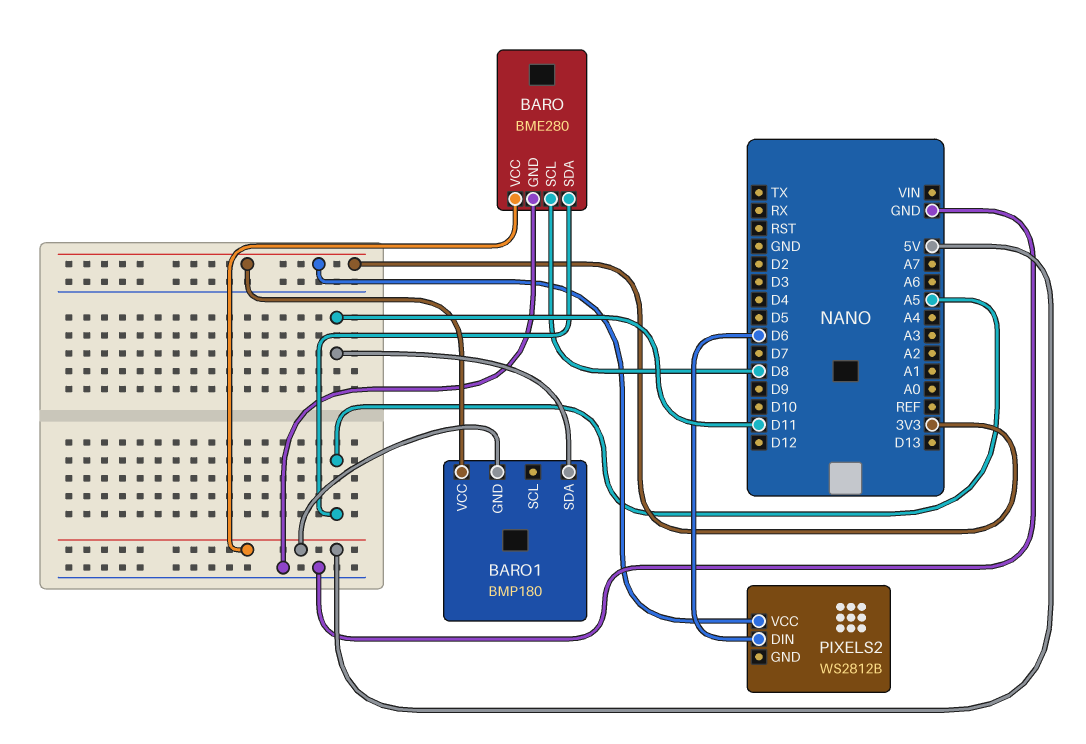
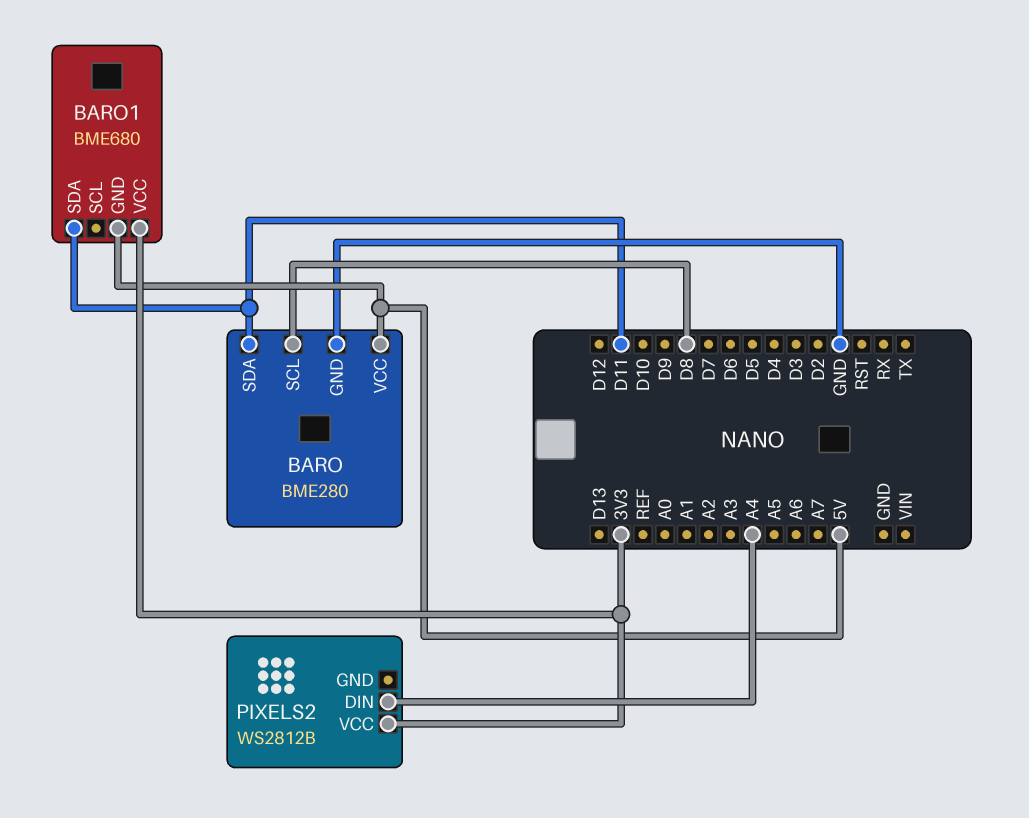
BARO pin SDA: A5 -> D11
BARO1: BMP180 -> BME680
PIXELS2 pin DIN: D6 -> A4

